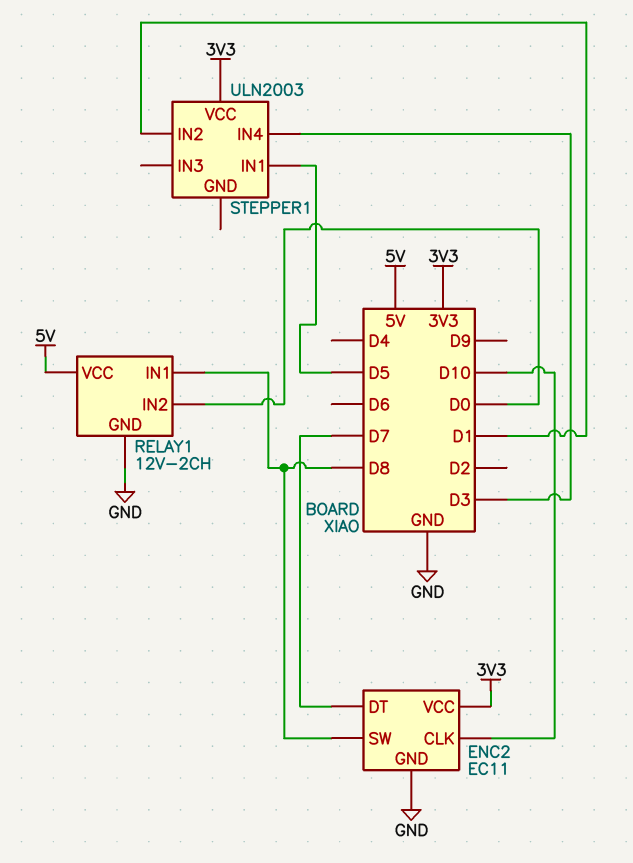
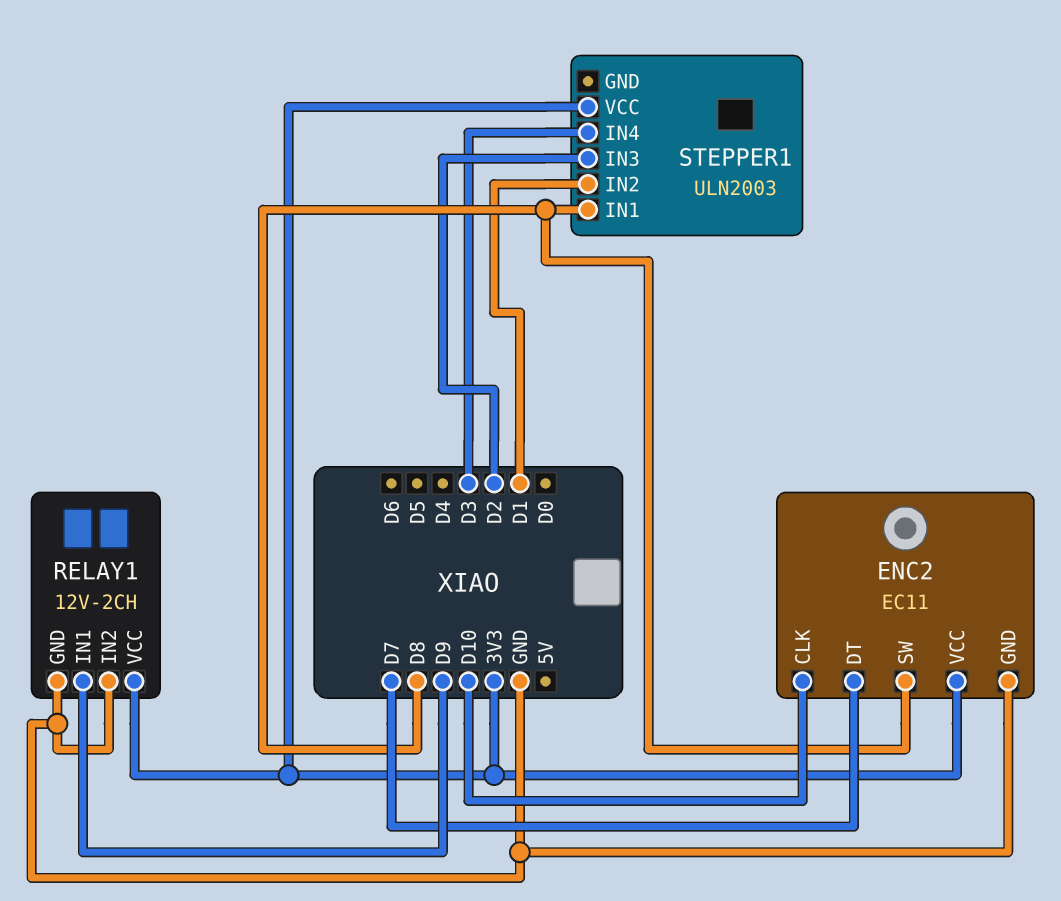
RELAY1 pin IN1: D8 -> D9
RELAY1 pin IN2: D0 -> GND
RELAY1 pin VCC: 5V -> 3V3
STEPPER1 pin IN1: D5 -> D8
STEPPER1 pin IN3: none -> D2

